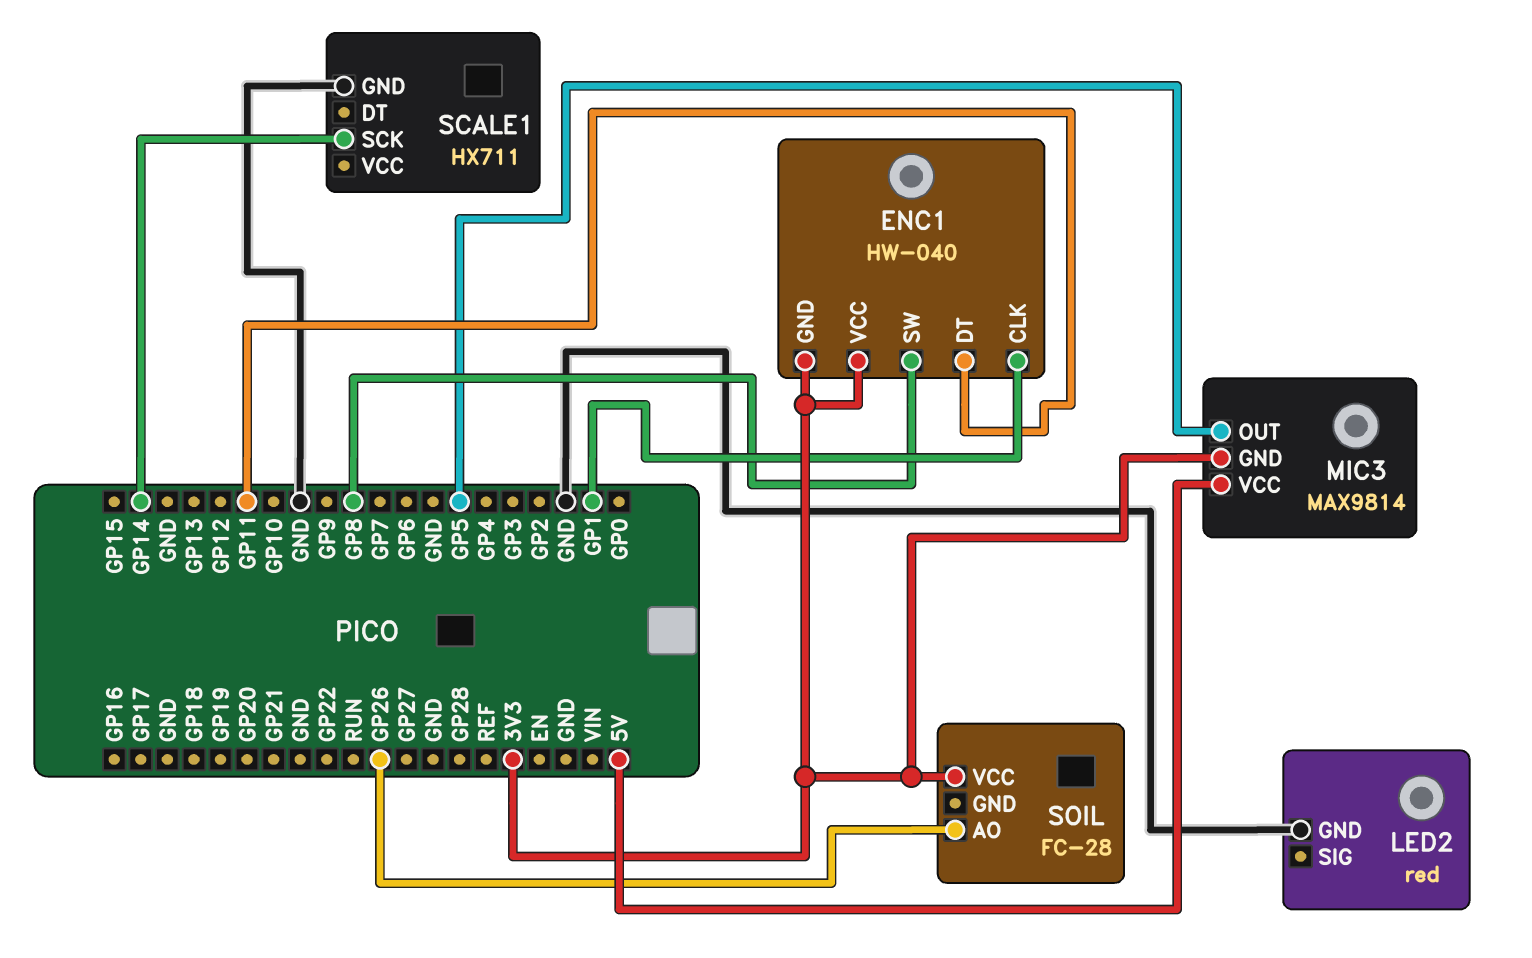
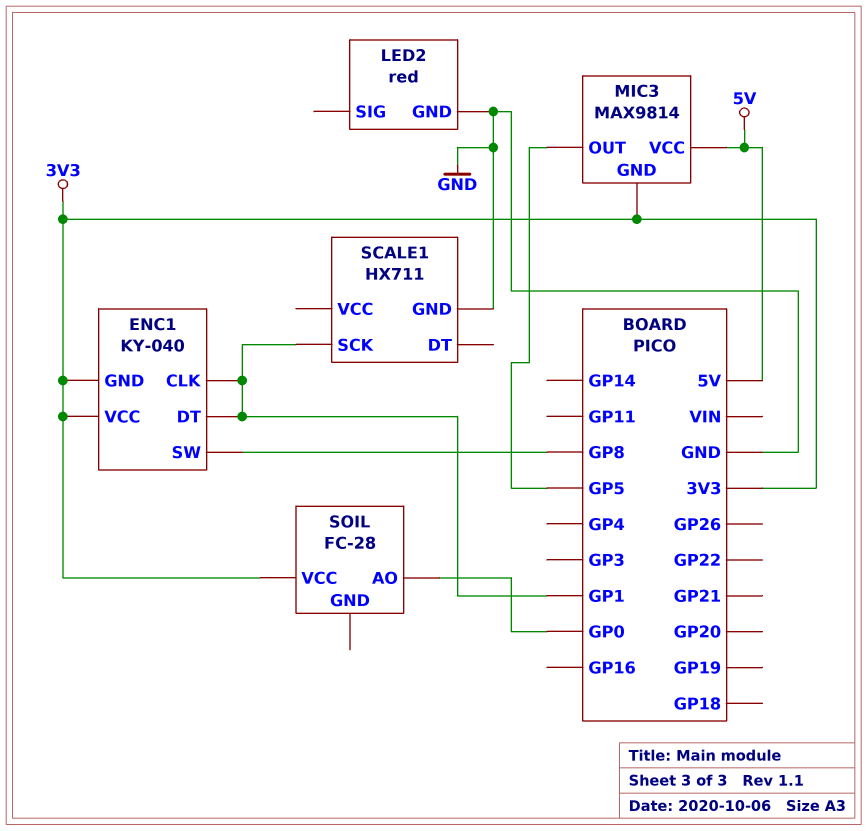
ENC1: HW-040 -> KY-040
ENC1 pin DT: GP11 -> GP1
SCALE1 pin SCK: GP14 -> GP1
SOIL pin AO: GP26 -> GP0

